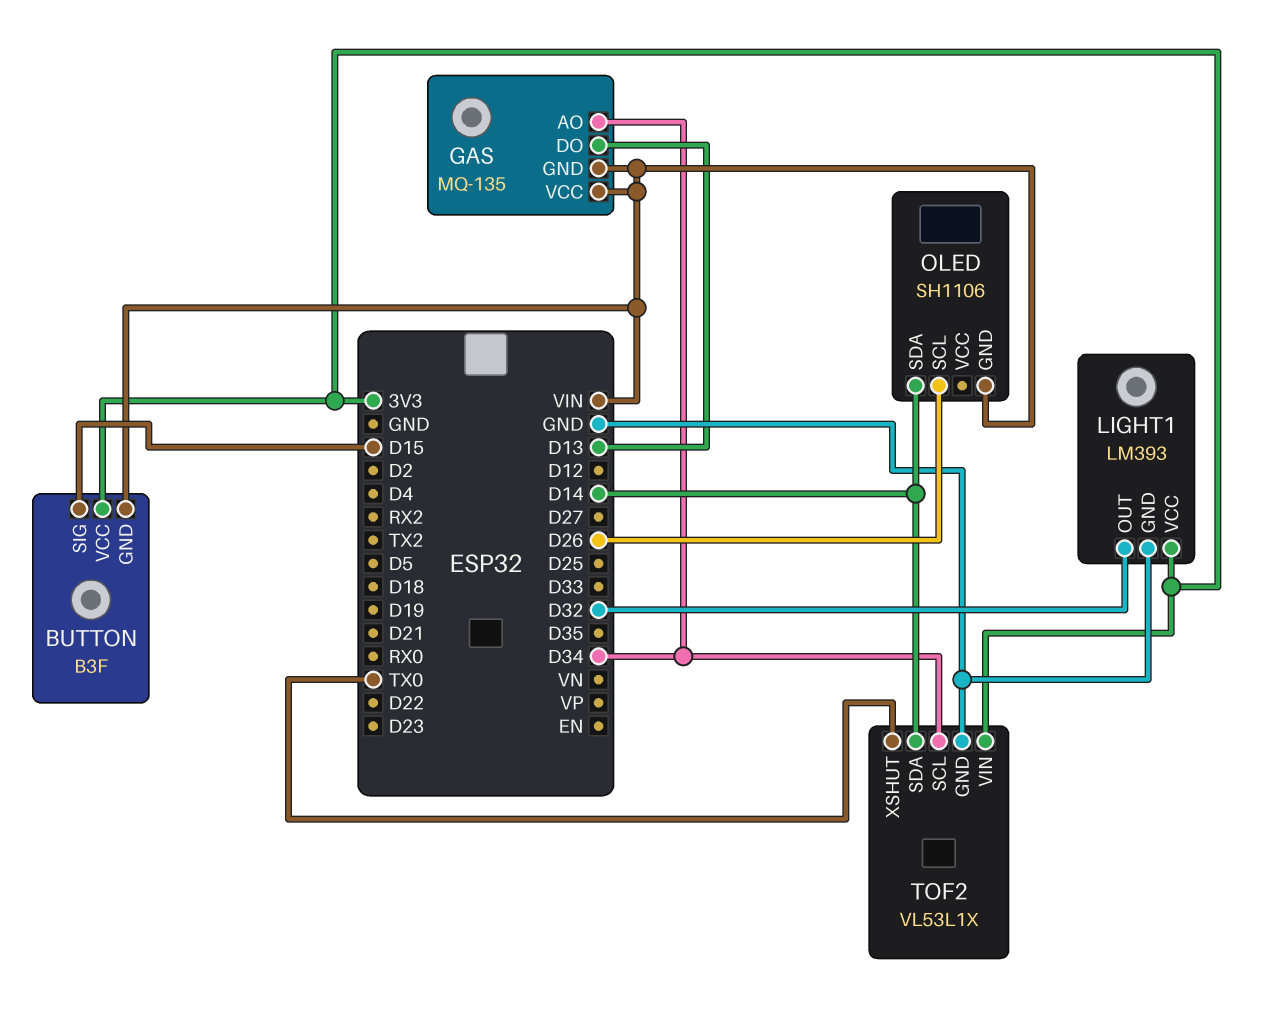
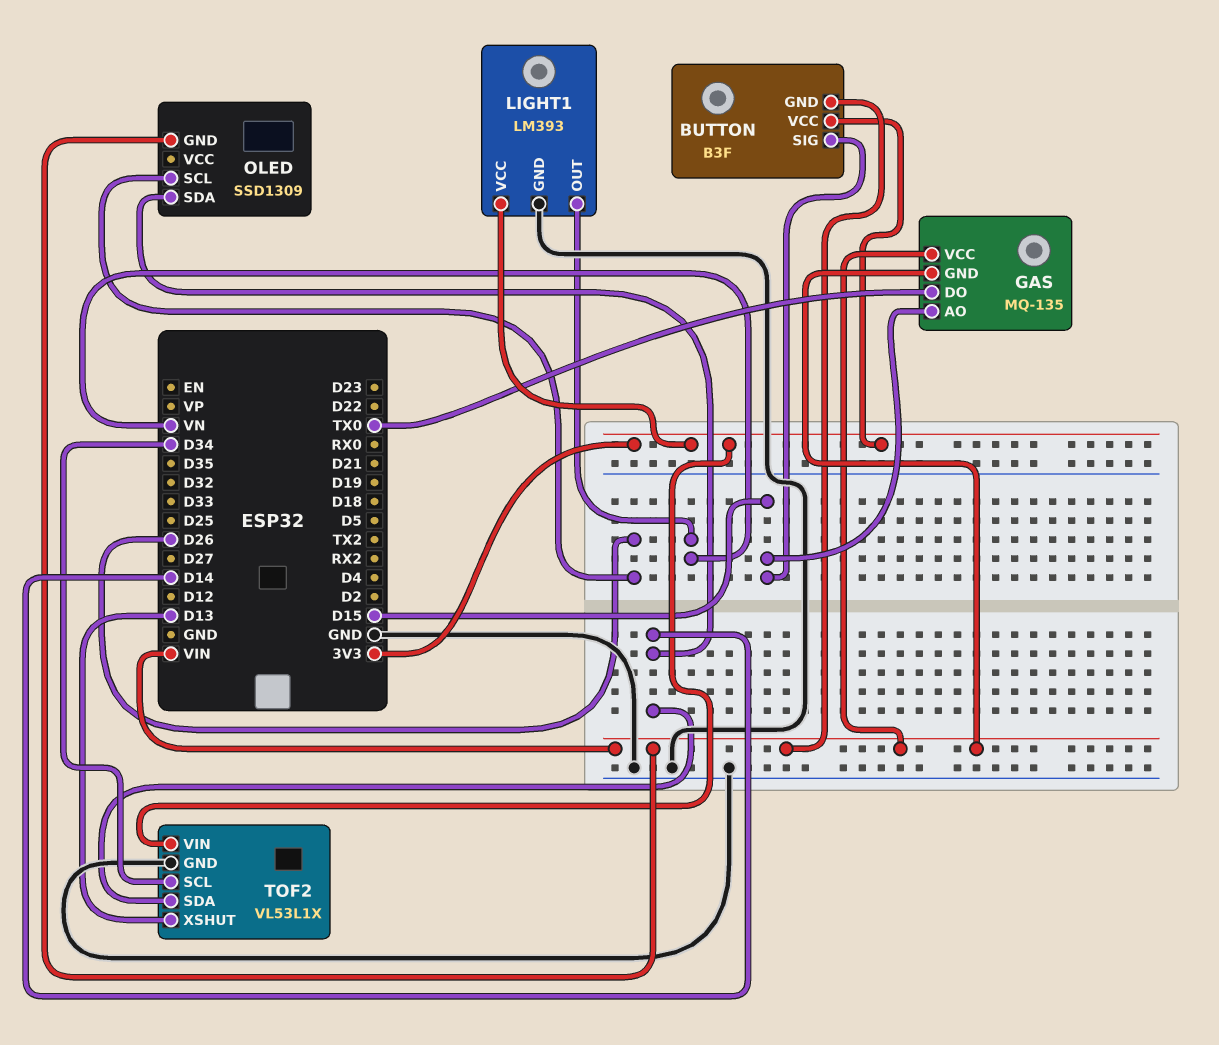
GAS pin AO: D34 -> D15
GAS pin DO: D13 -> TX0
LIGHT1 pin OUT: D32 -> VN
OLED: SH1106 -> SSD1309
TOF2 pin XSHUT: TX0 -> D13

